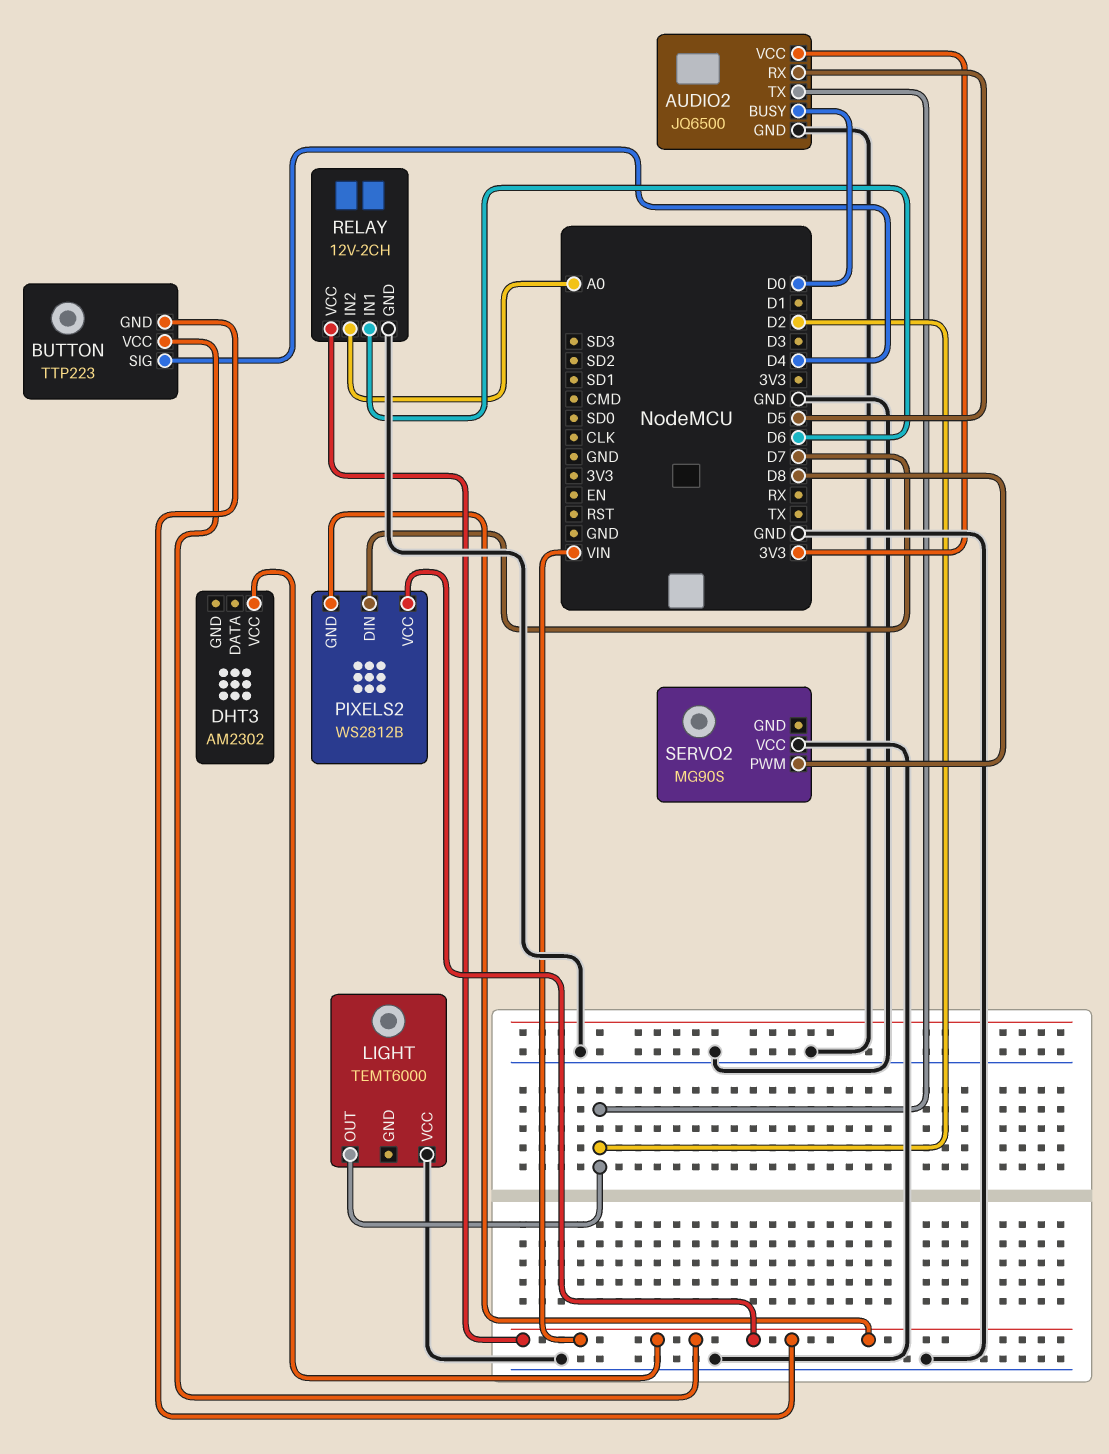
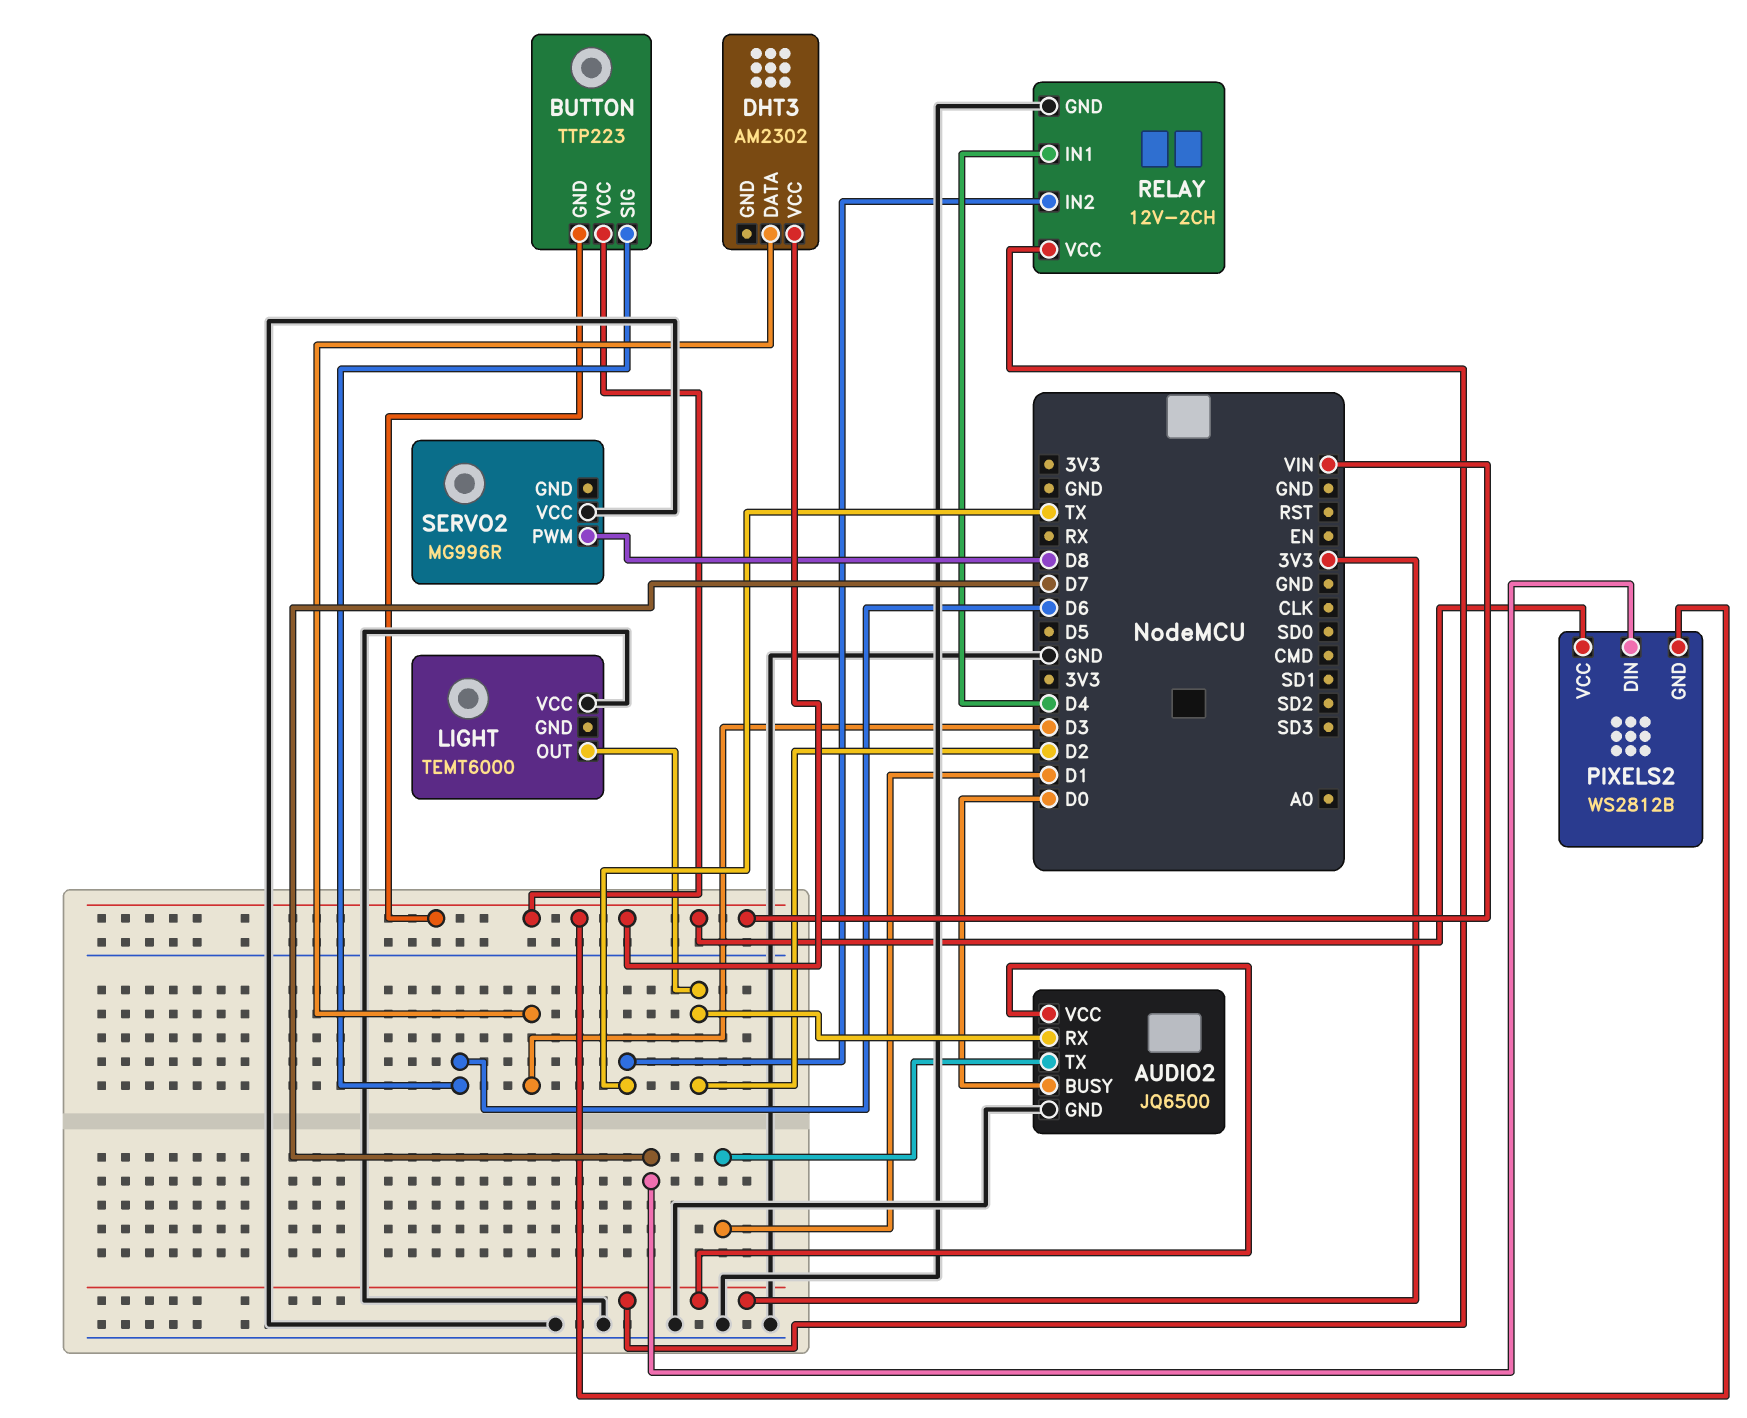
AUDIO2 pin RX: D5 -> D2
AUDIO2 pin TX: D2 -> D1
BUTTON pin SIG: D4 -> D6
DHT3 pin DATA: none -> D3
RELAY pin IN1: D6 -> D4
RELAY pin IN2: A0 -> TX
RELAY pin VCC: VIN -> 3V3
SERVO2: MG90S -> MG996R

